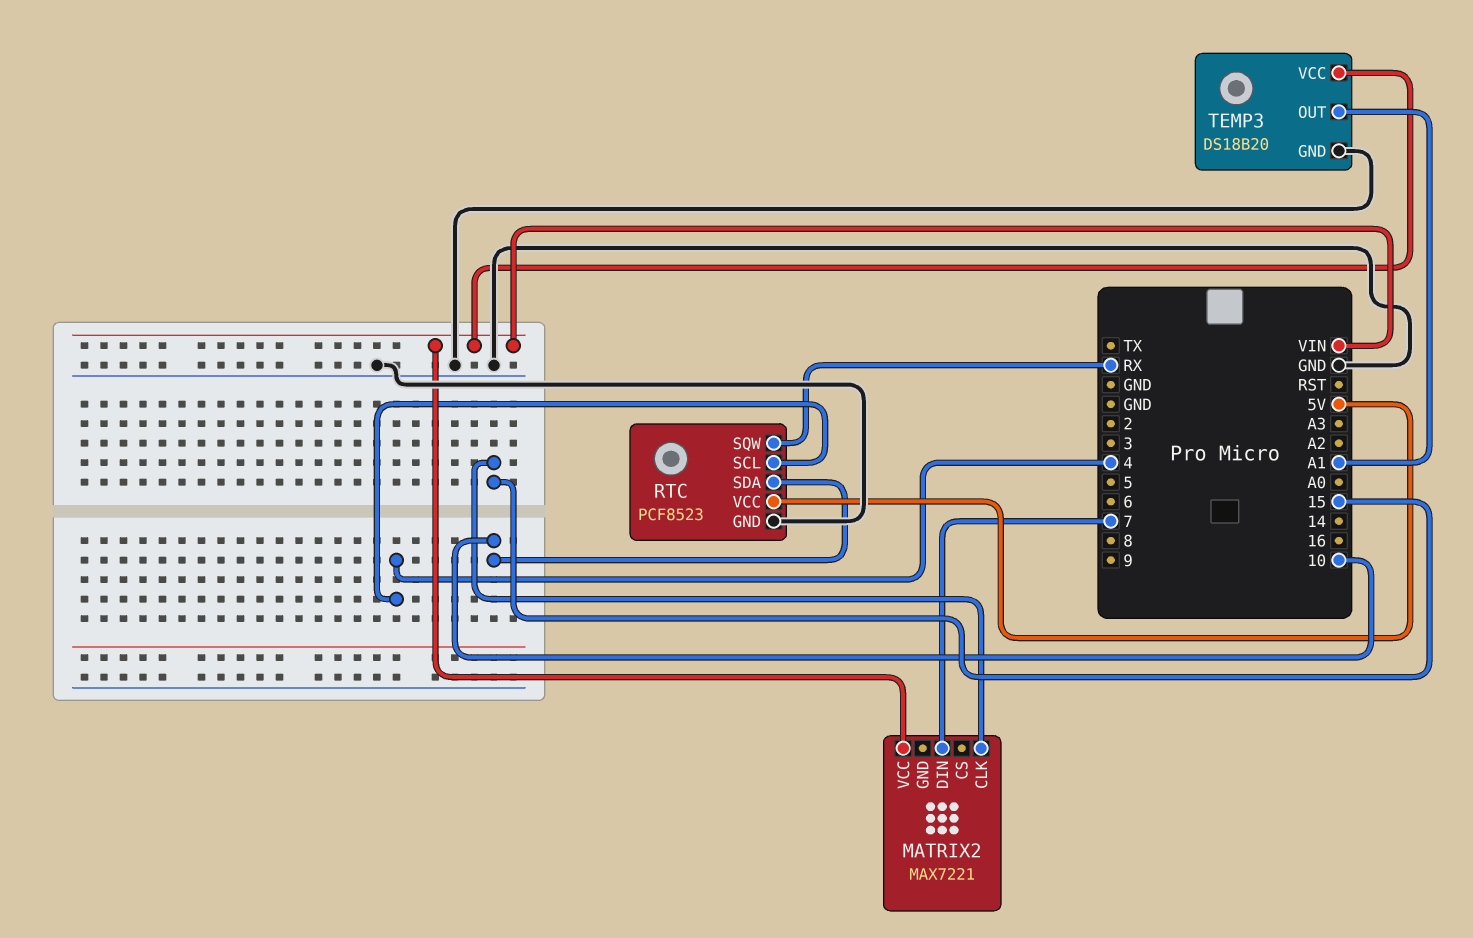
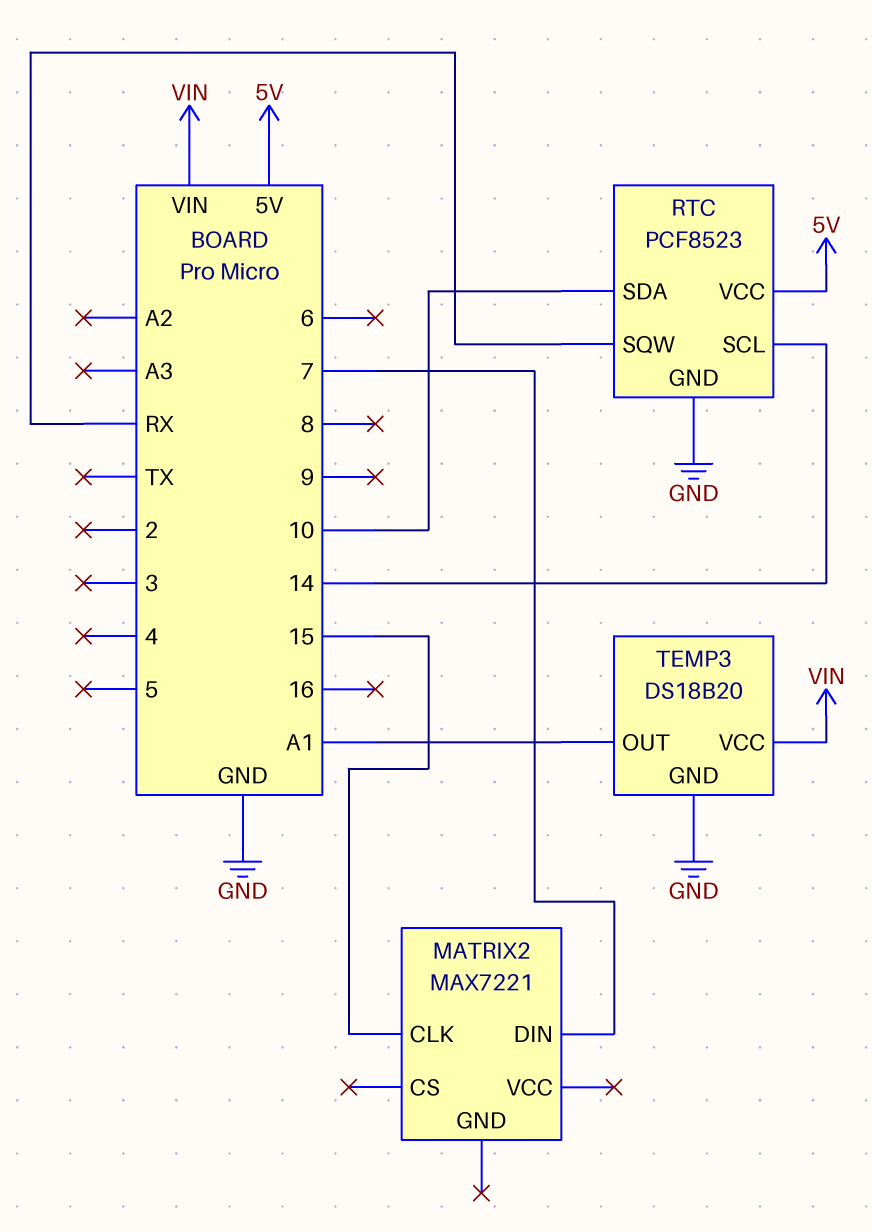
MATRIX2 pin VCC: VIN -> none
RTC pin SCL: 4 -> 14

